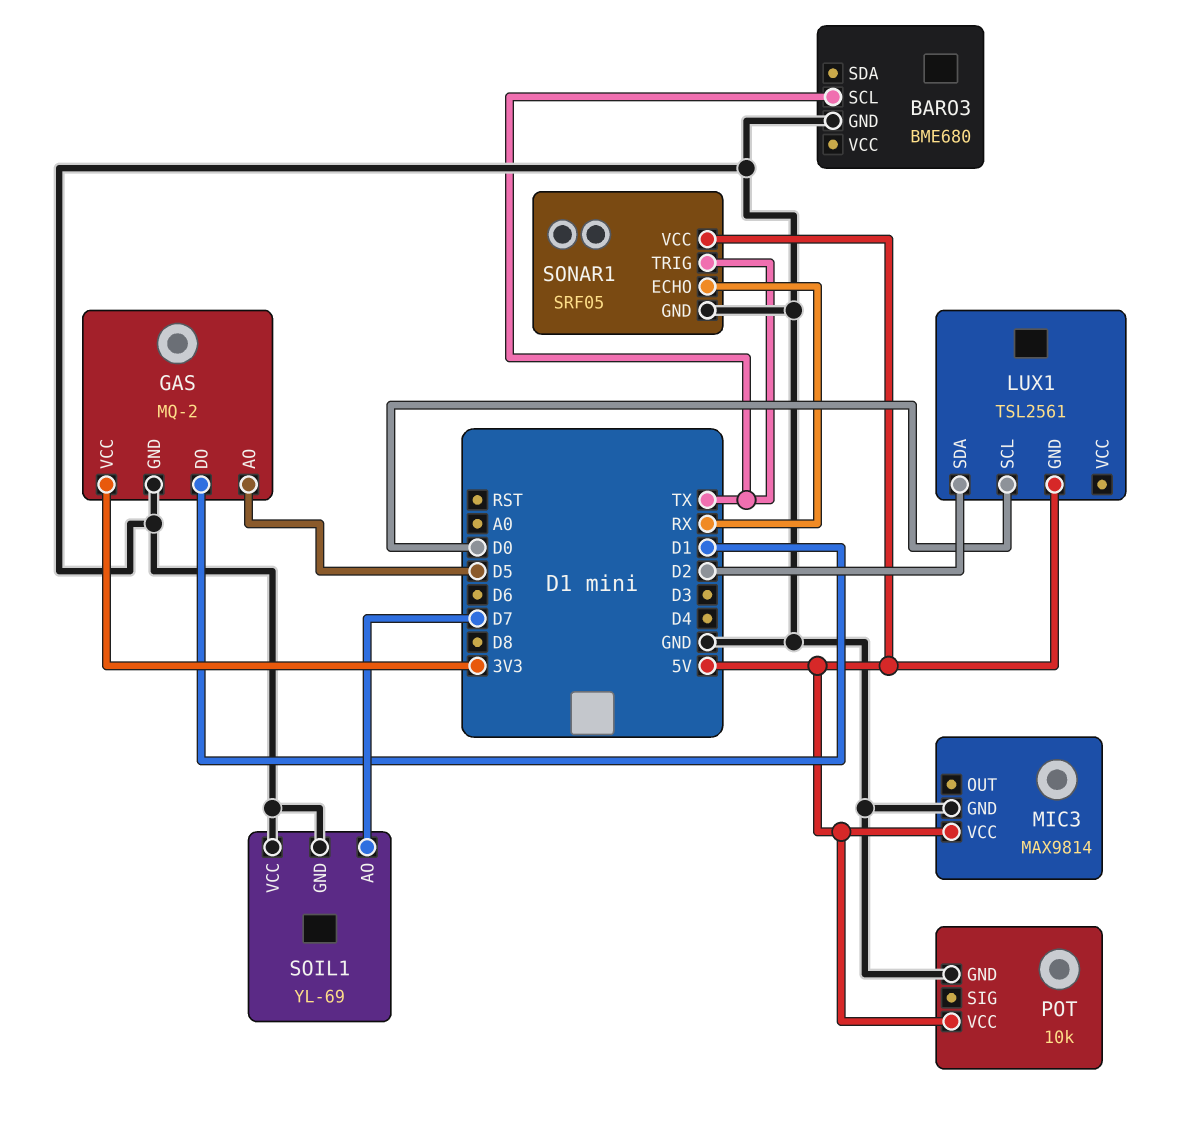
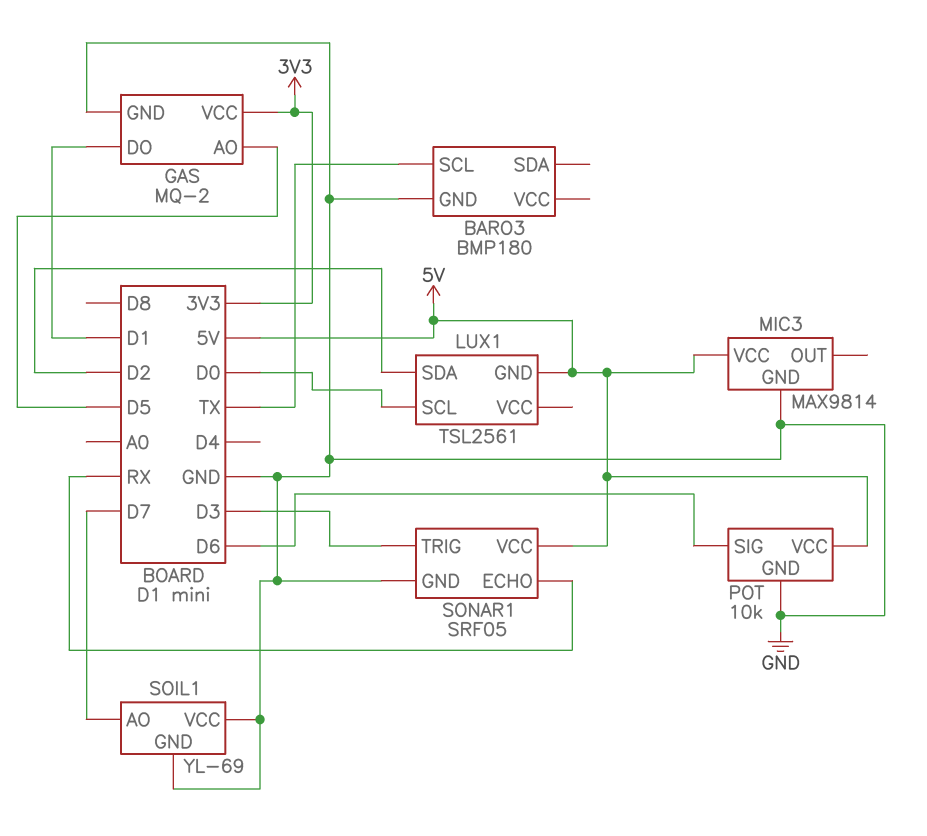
BARO3: BME680 -> BMP180
POT pin SIG: none -> D6
SONAR1 pin TRIG: TX -> D3

